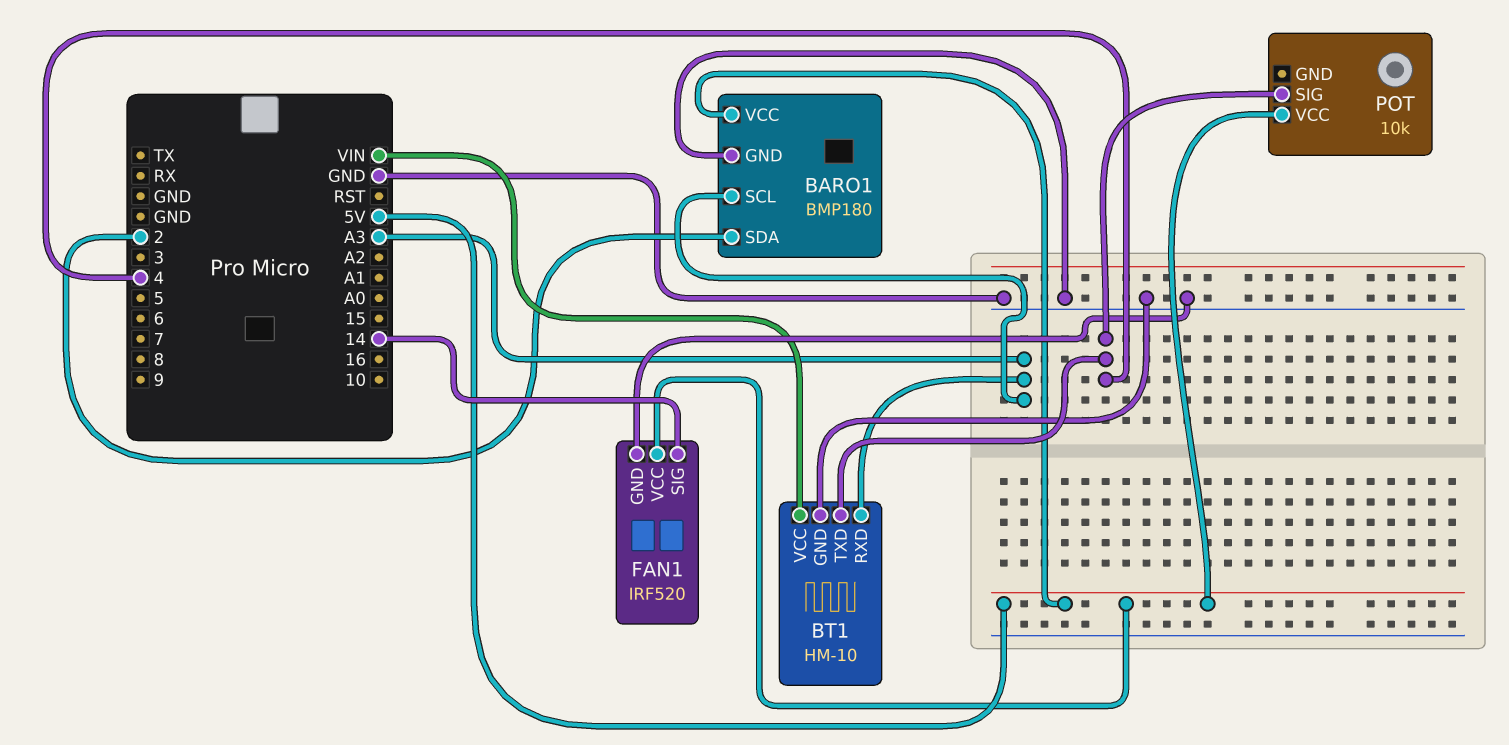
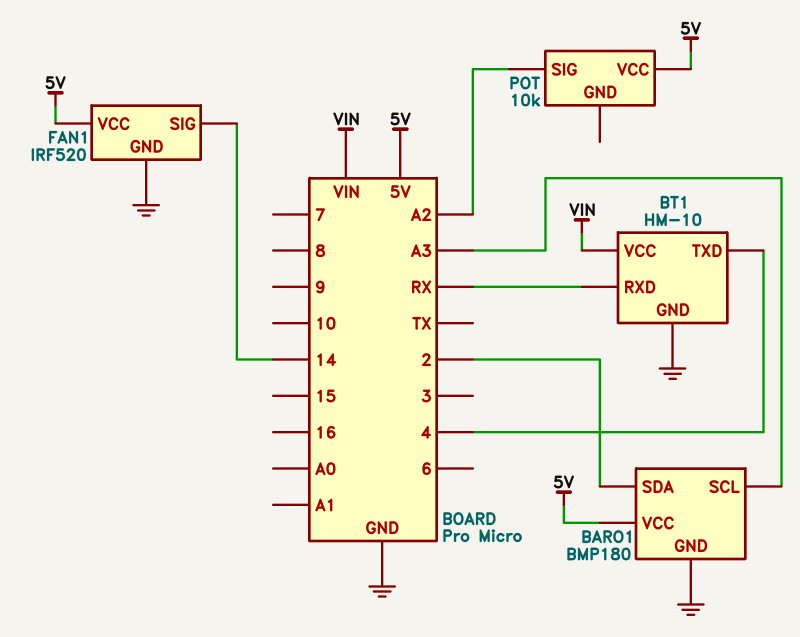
BT1 pin RXD: A3 -> RX
POT pin SIG: 4 -> A2

